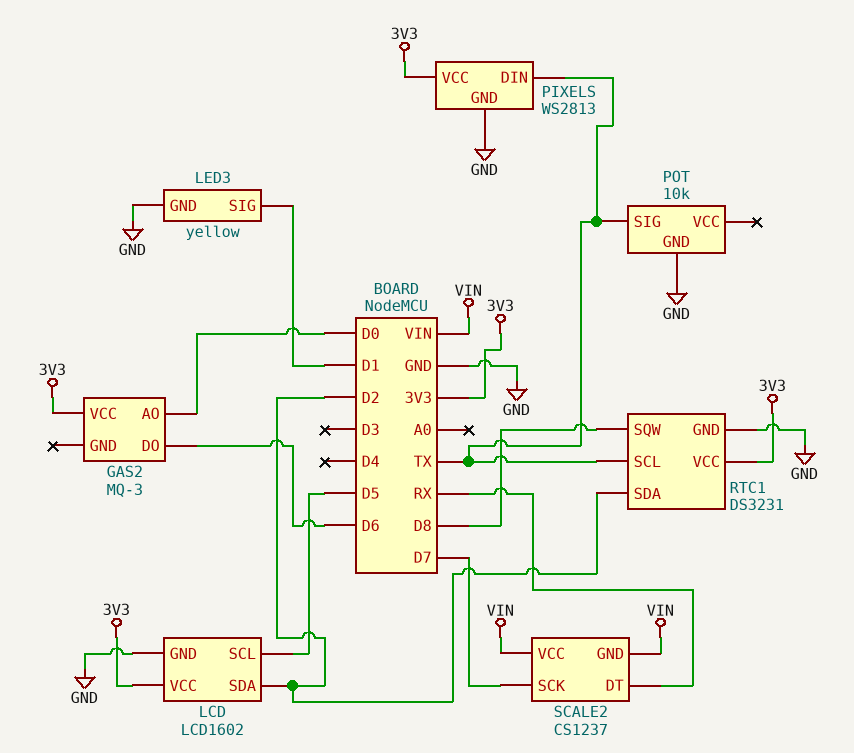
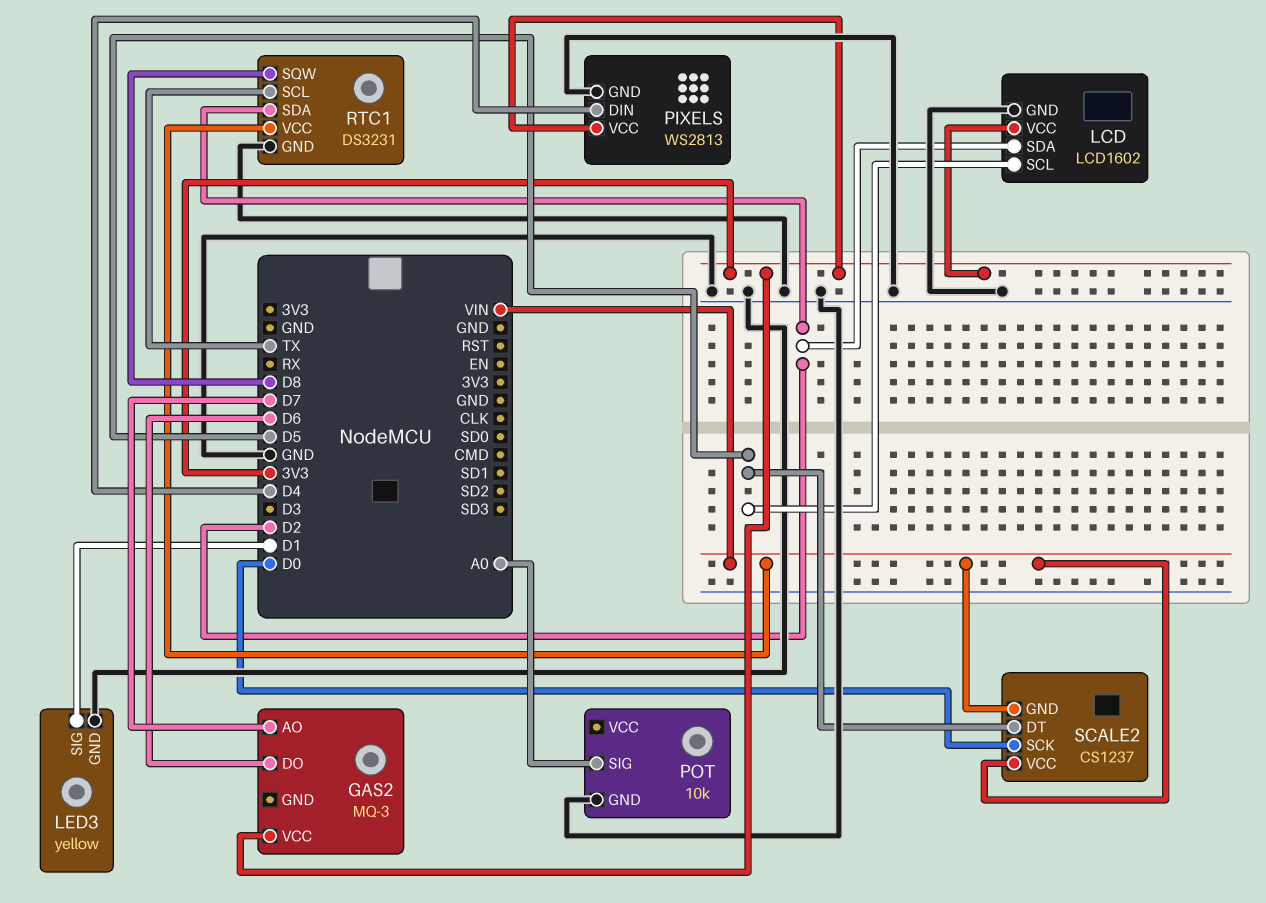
GAS2 pin AO: D0 -> D7
PIXELS pin DIN: TX -> D4
POT pin SIG: TX -> A0
RTC1 pin VCC: 3V3 -> VIN
SCALE2 pin DT: RX -> D5
SCALE2 pin SCK: D7 -> D0

